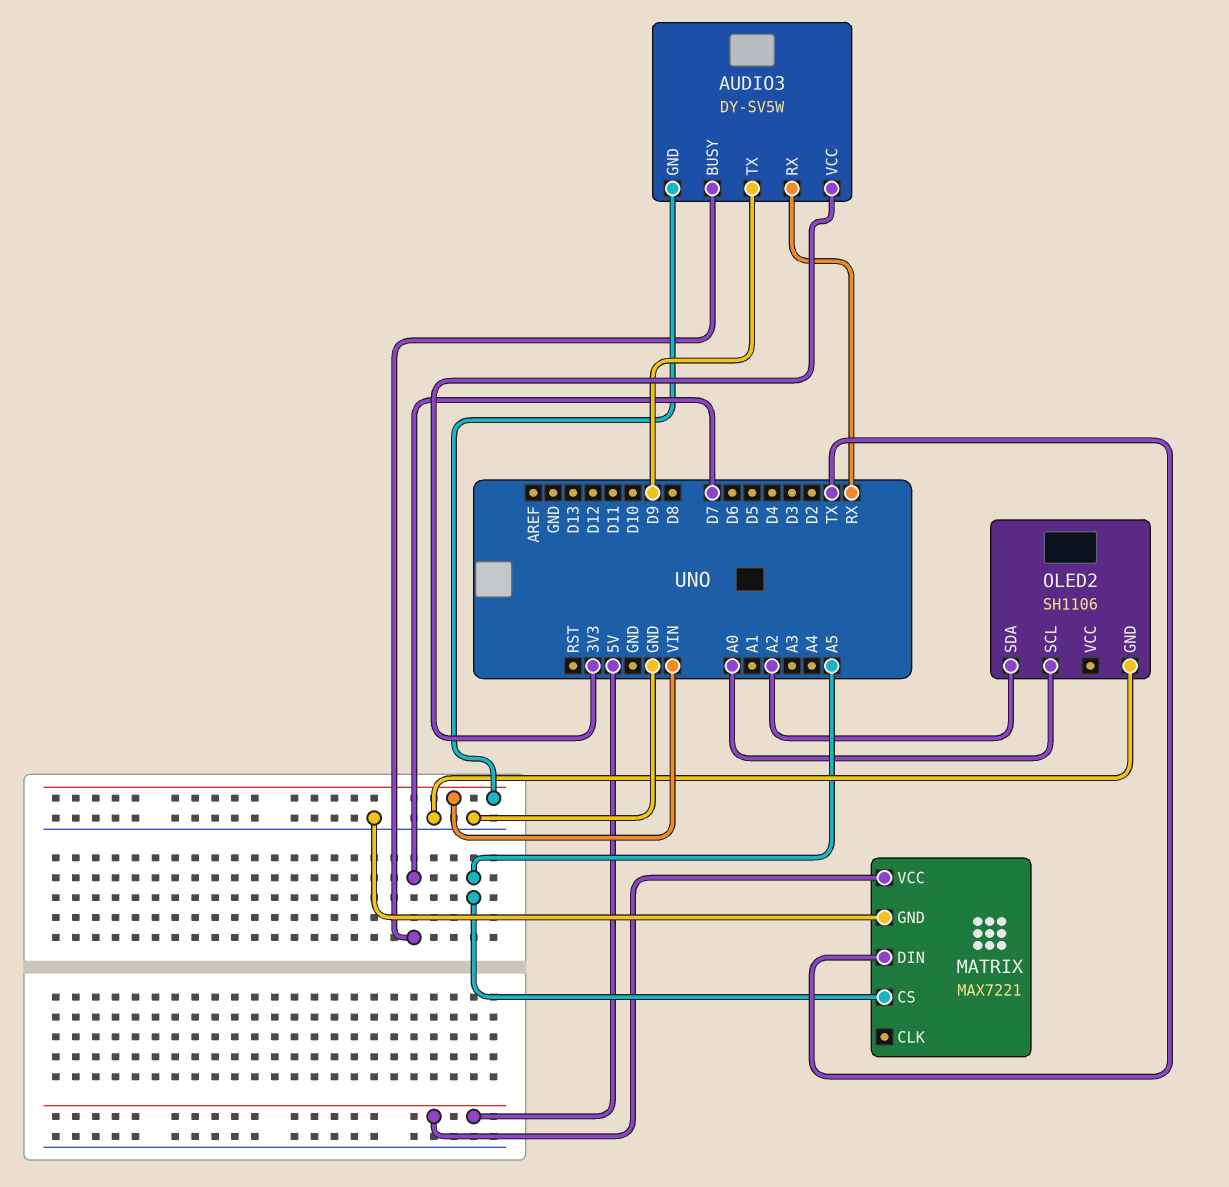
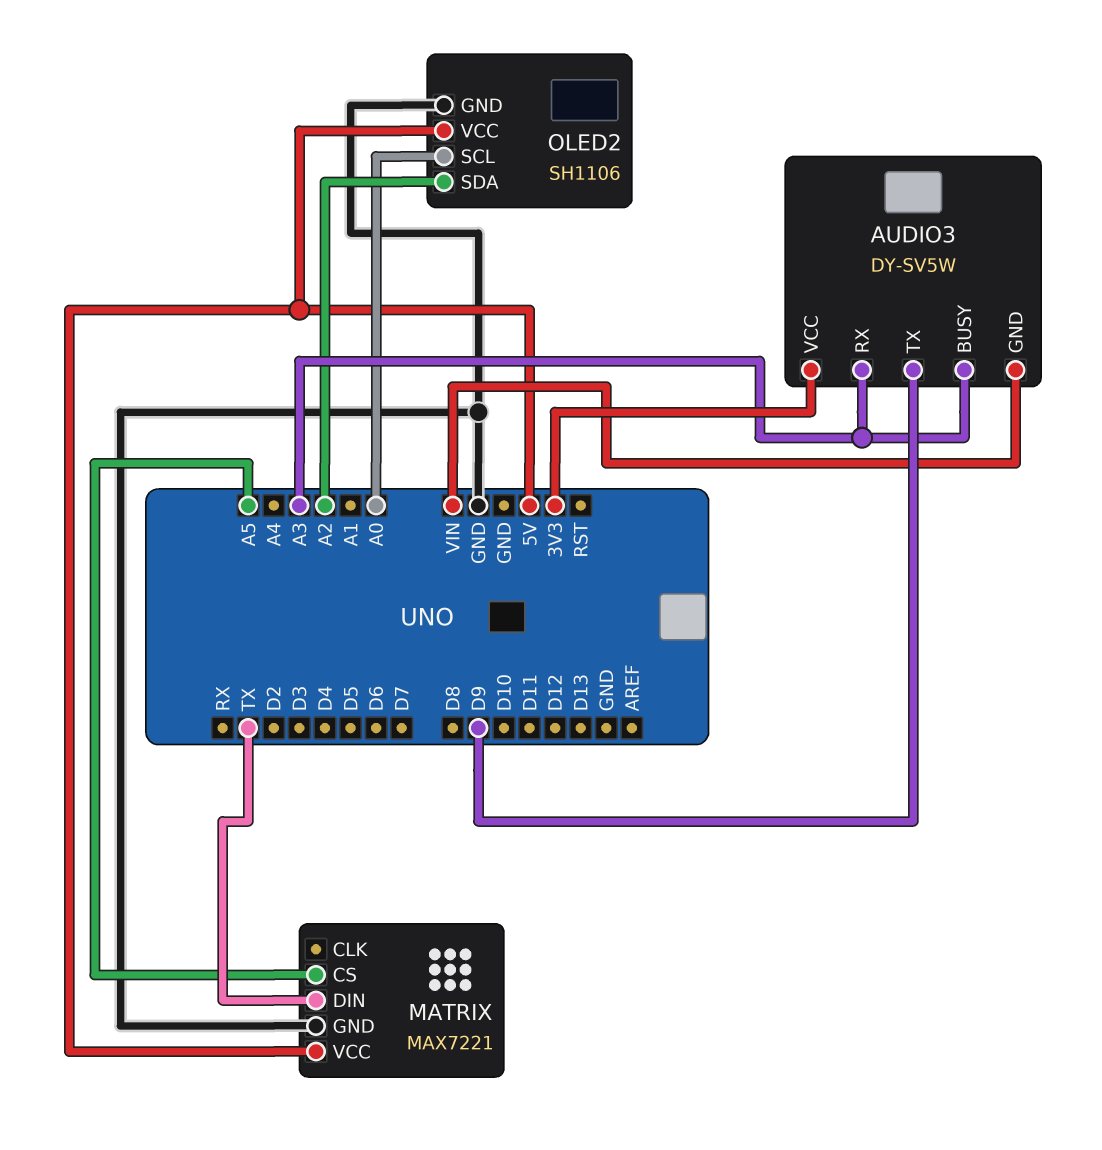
AUDIO3 pin BUSY: D7 -> A3
AUDIO3 pin RX: RX -> A3
OLED2 pin VCC: none -> 5V

